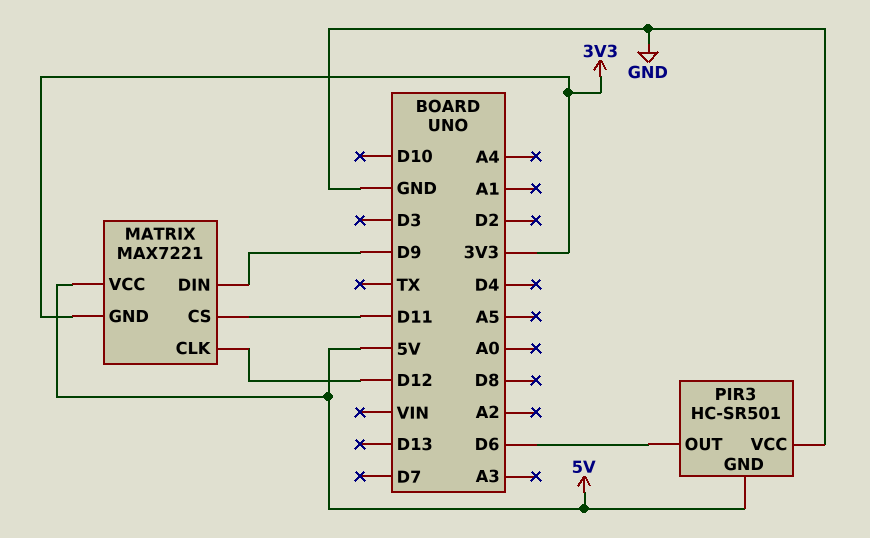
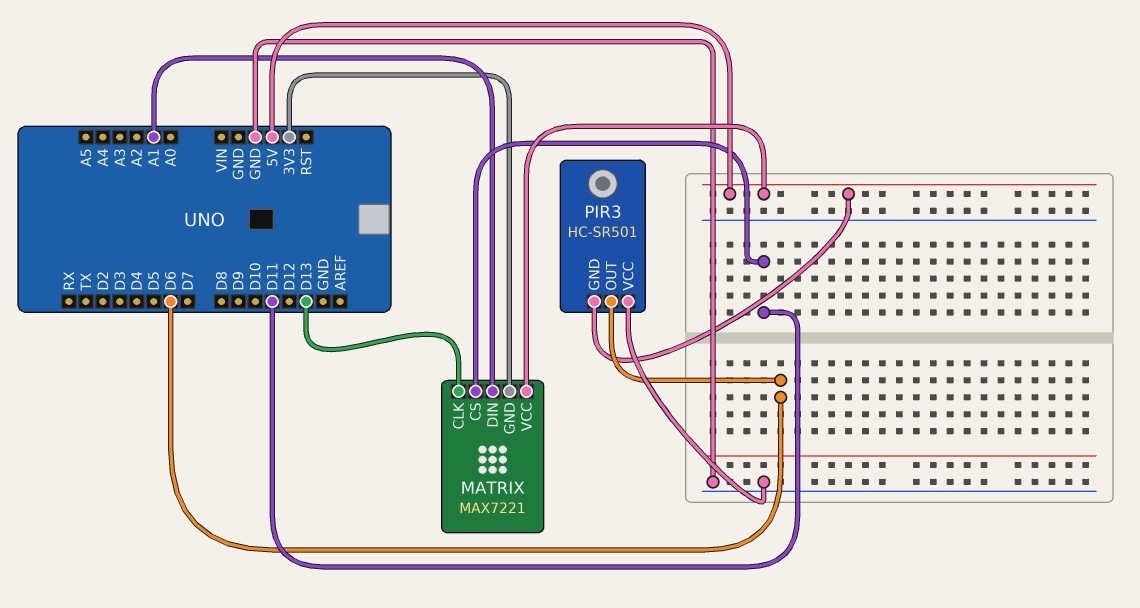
MATRIX pin CLK: D12 -> D13
MATRIX pin DIN: D9 -> A1

